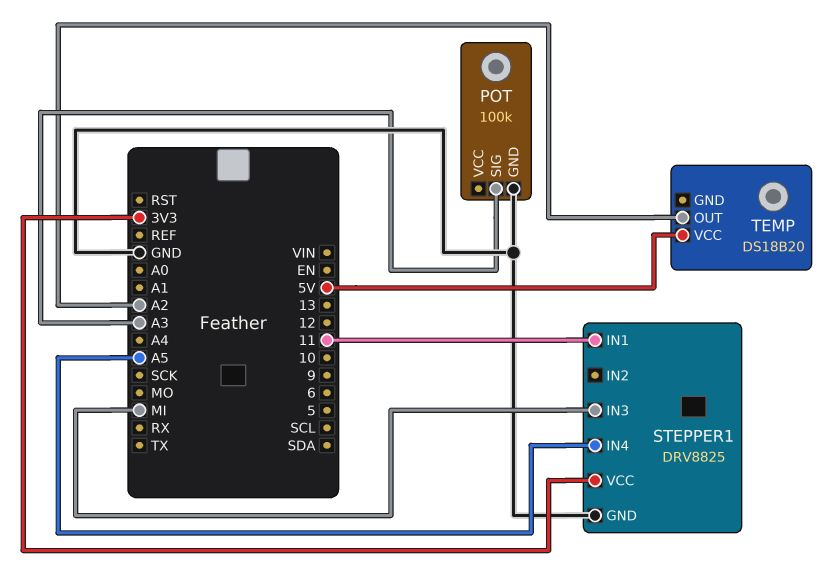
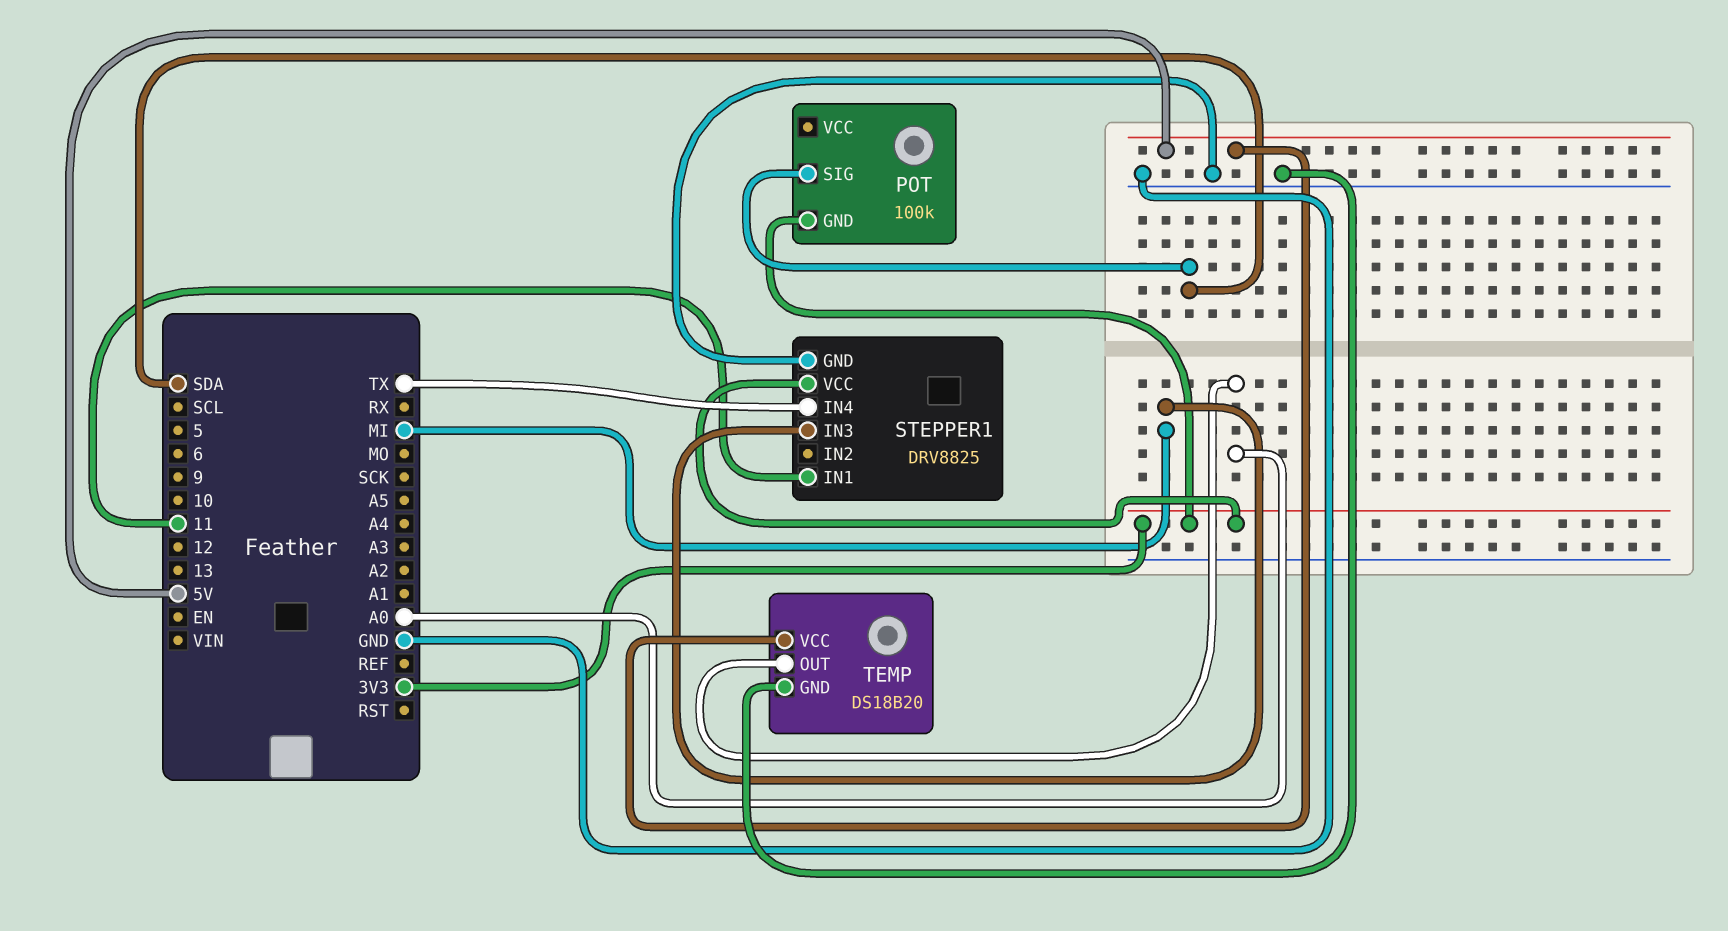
POT pin GND: GND -> 3V3
POT pin SIG: A3 -> SDA
STEPPER1 pin IN4: A5 -> TX
TEMP pin GND: none -> GND
TEMP pin OUT: A2 -> A0

